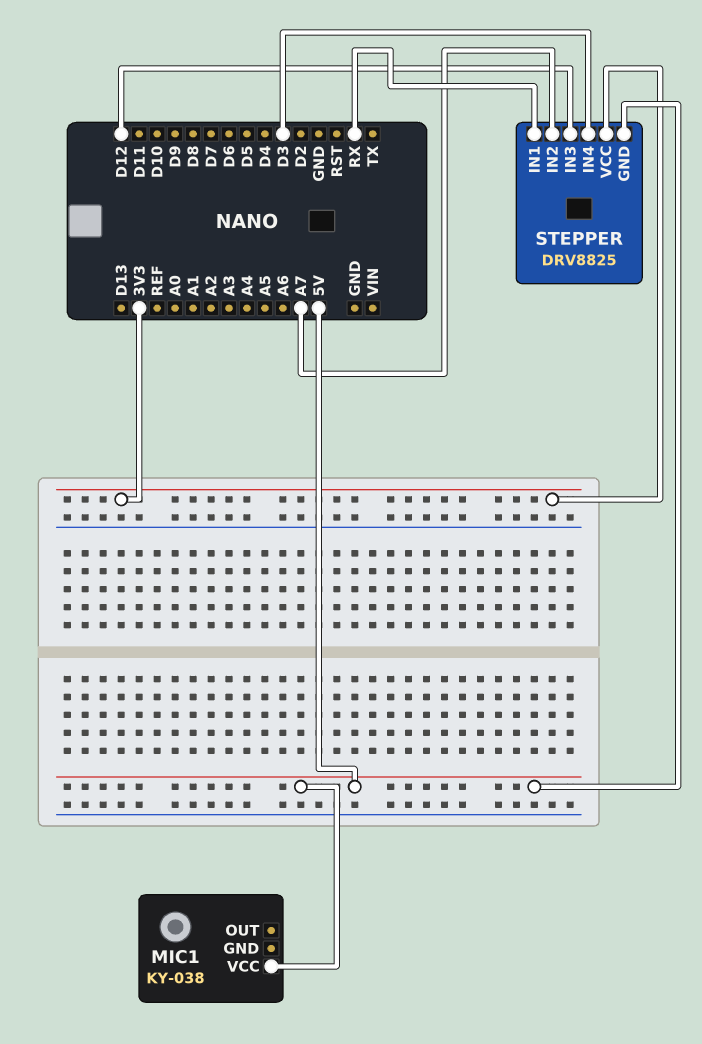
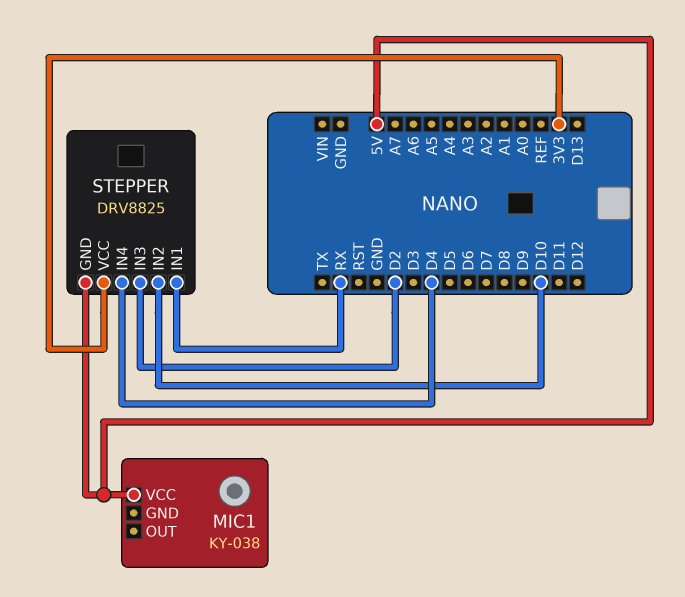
STEPPER pin IN2: A7 -> D10
STEPPER pin IN3: D12 -> D2
STEPPER pin IN4: D3 -> D4

